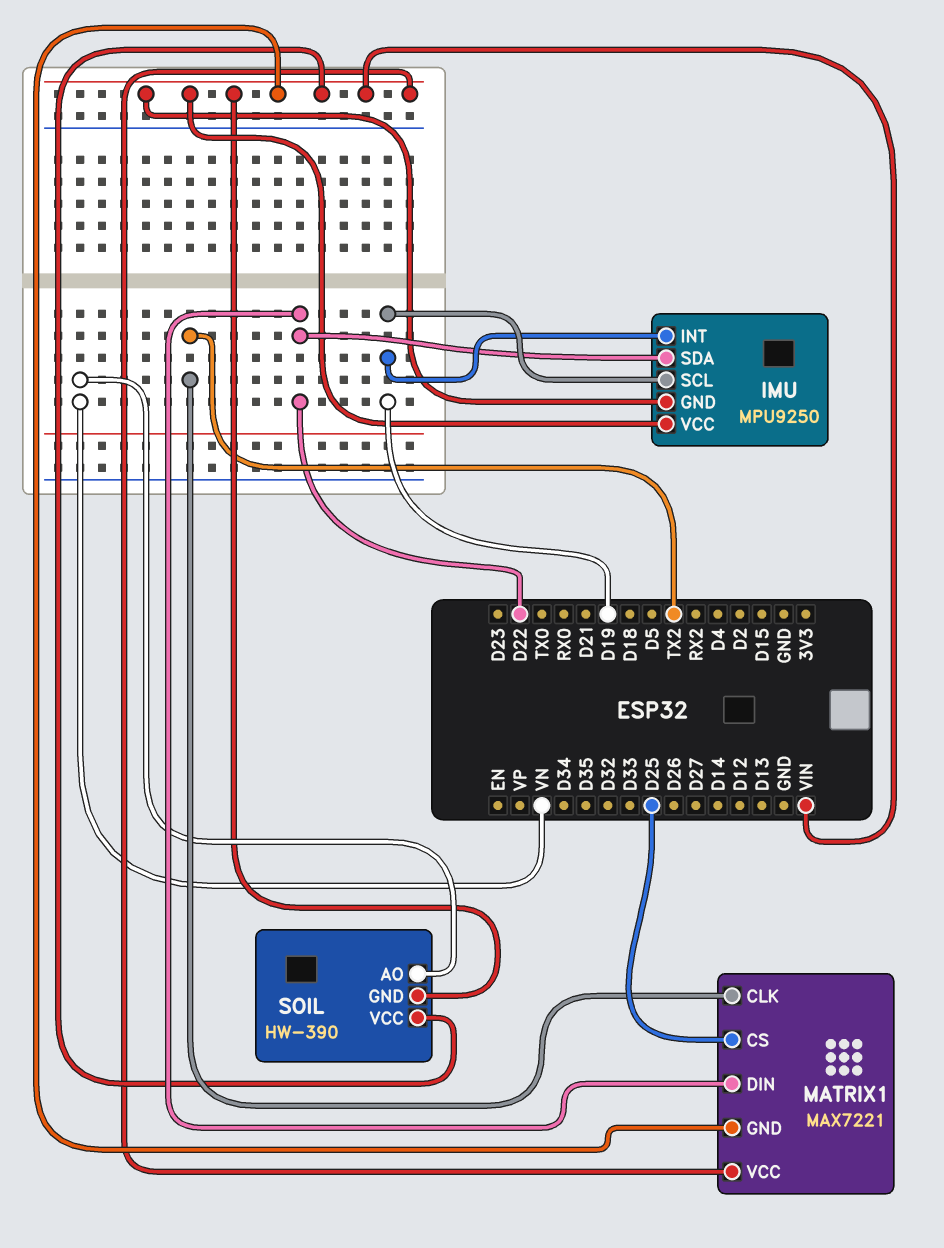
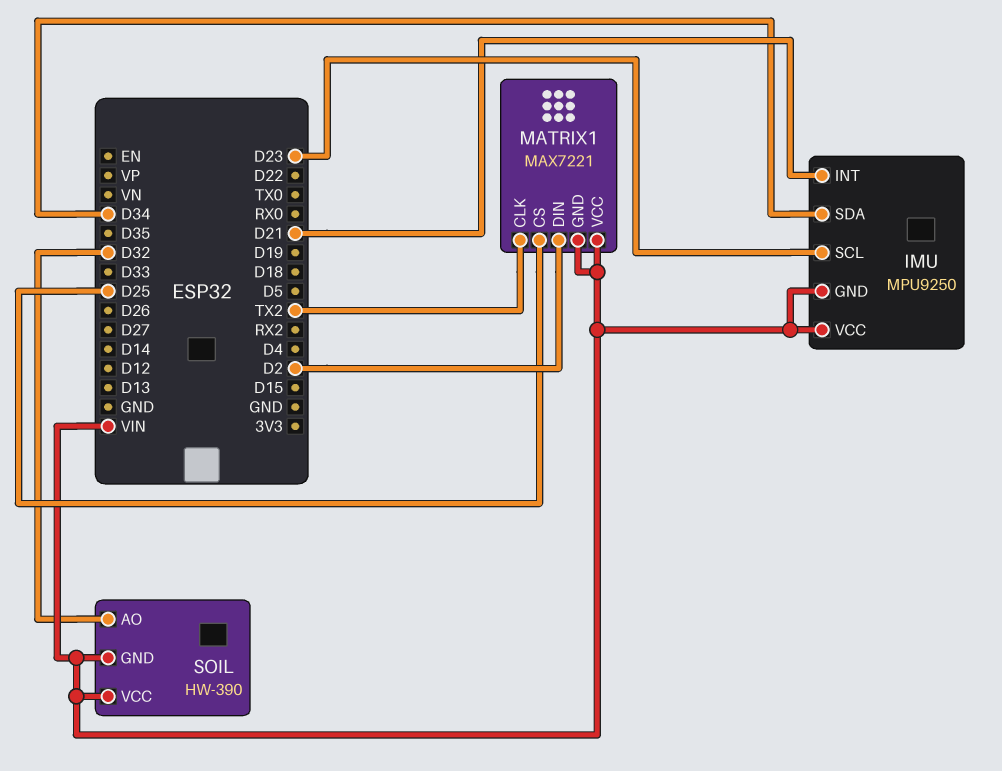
IMU pin INT: D19 -> D21
IMU pin SCL: D19 -> D23
IMU pin SDA: D22 -> D34
MATRIX1 pin DIN: D22 -> D2
SOIL pin AO: VN -> D32

